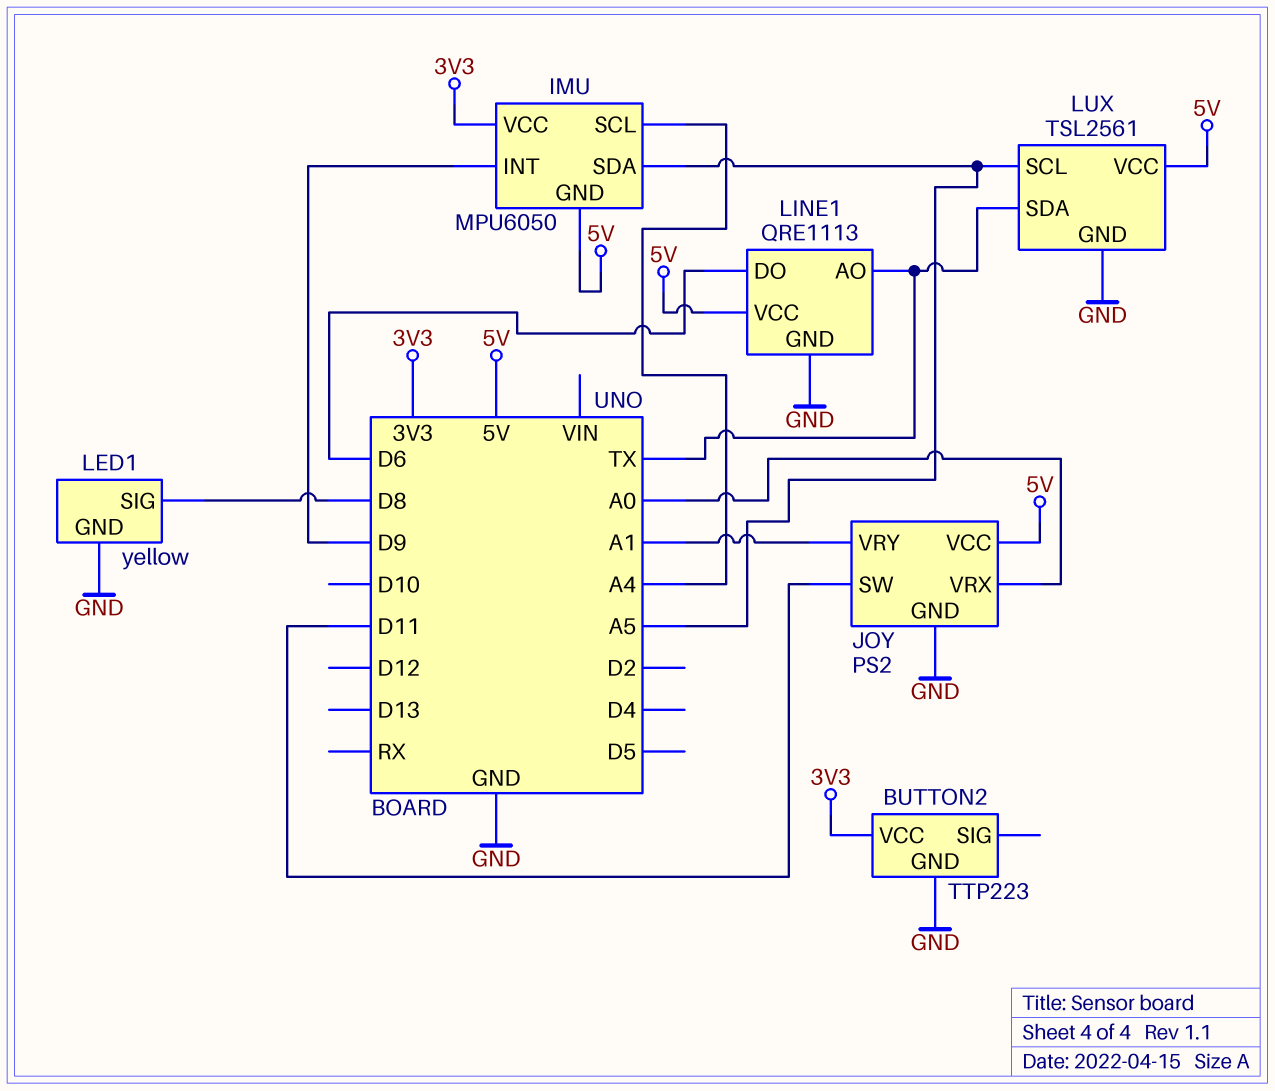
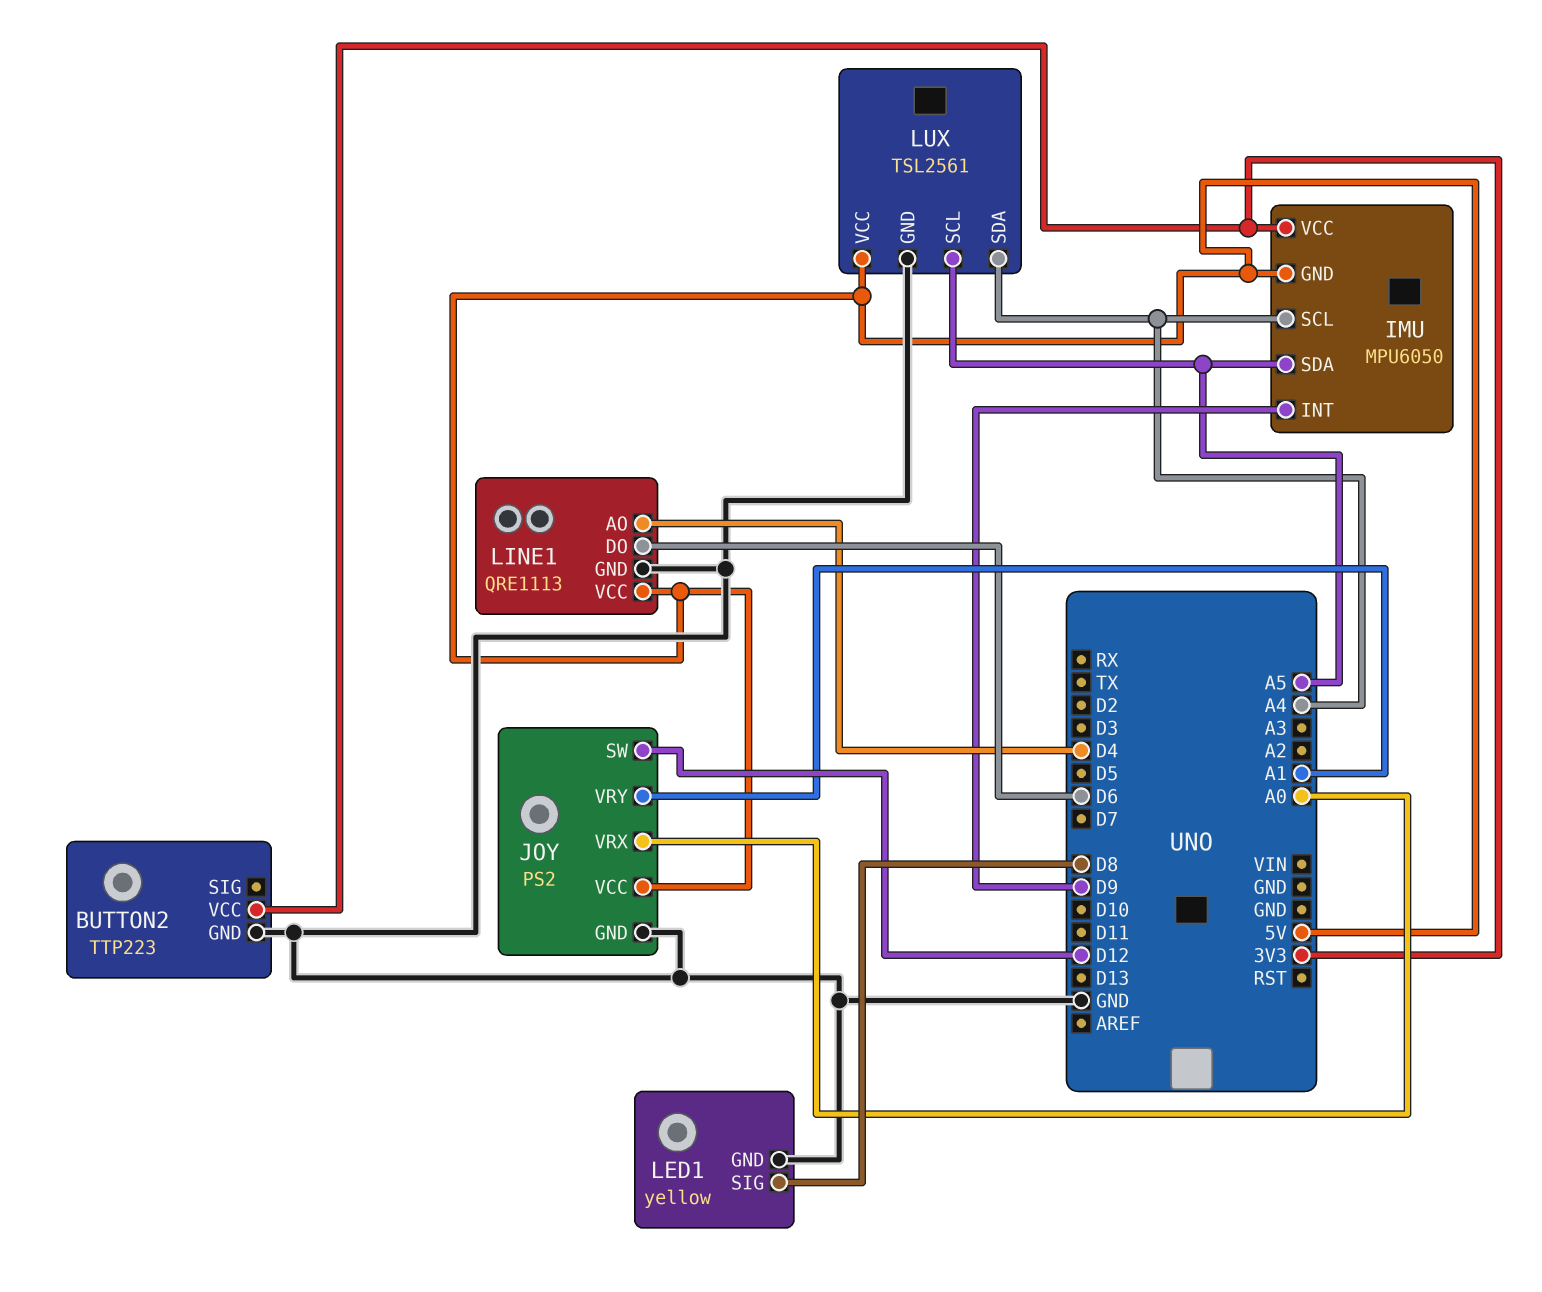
JOY pin SW: D11 -> D12
LINE1 pin AO: TX -> D4
LUX pin SDA: TX -> A4

